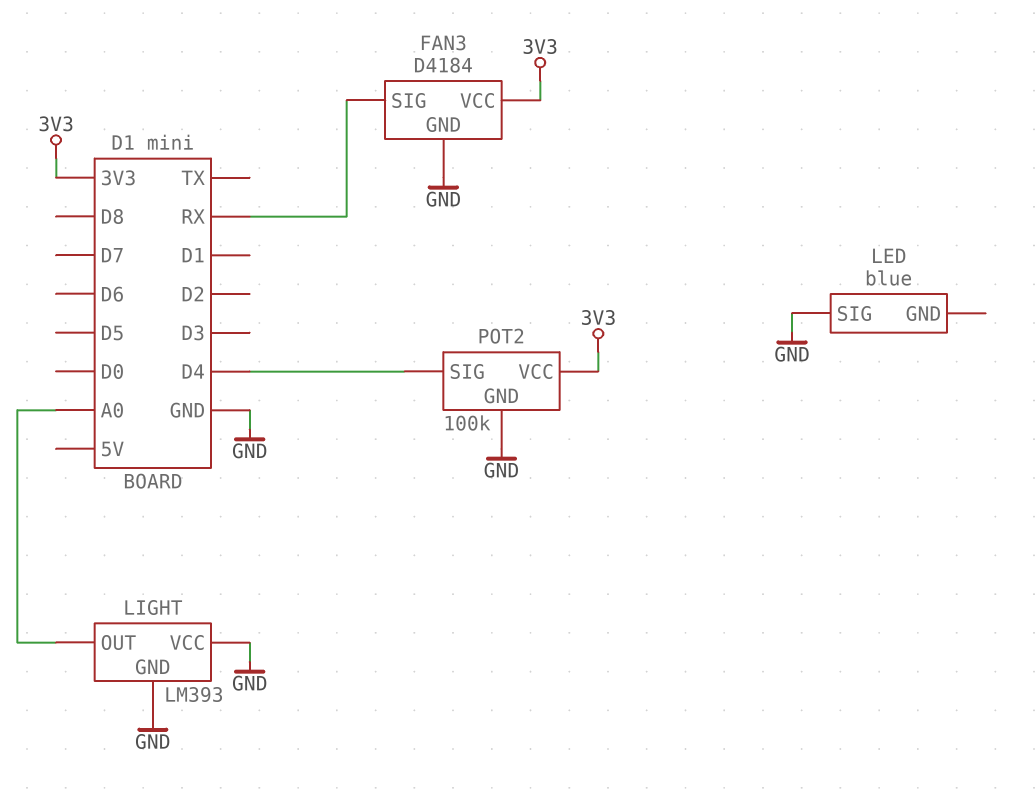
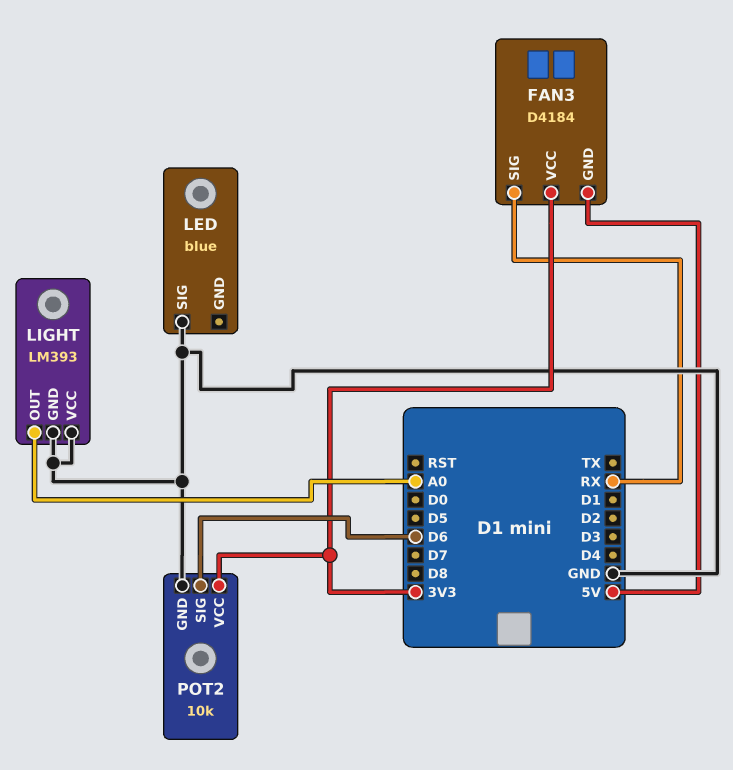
FAN3 pin GND: GND -> 5V
POT2: 100k -> 10k
POT2 pin SIG: D4 -> D6

